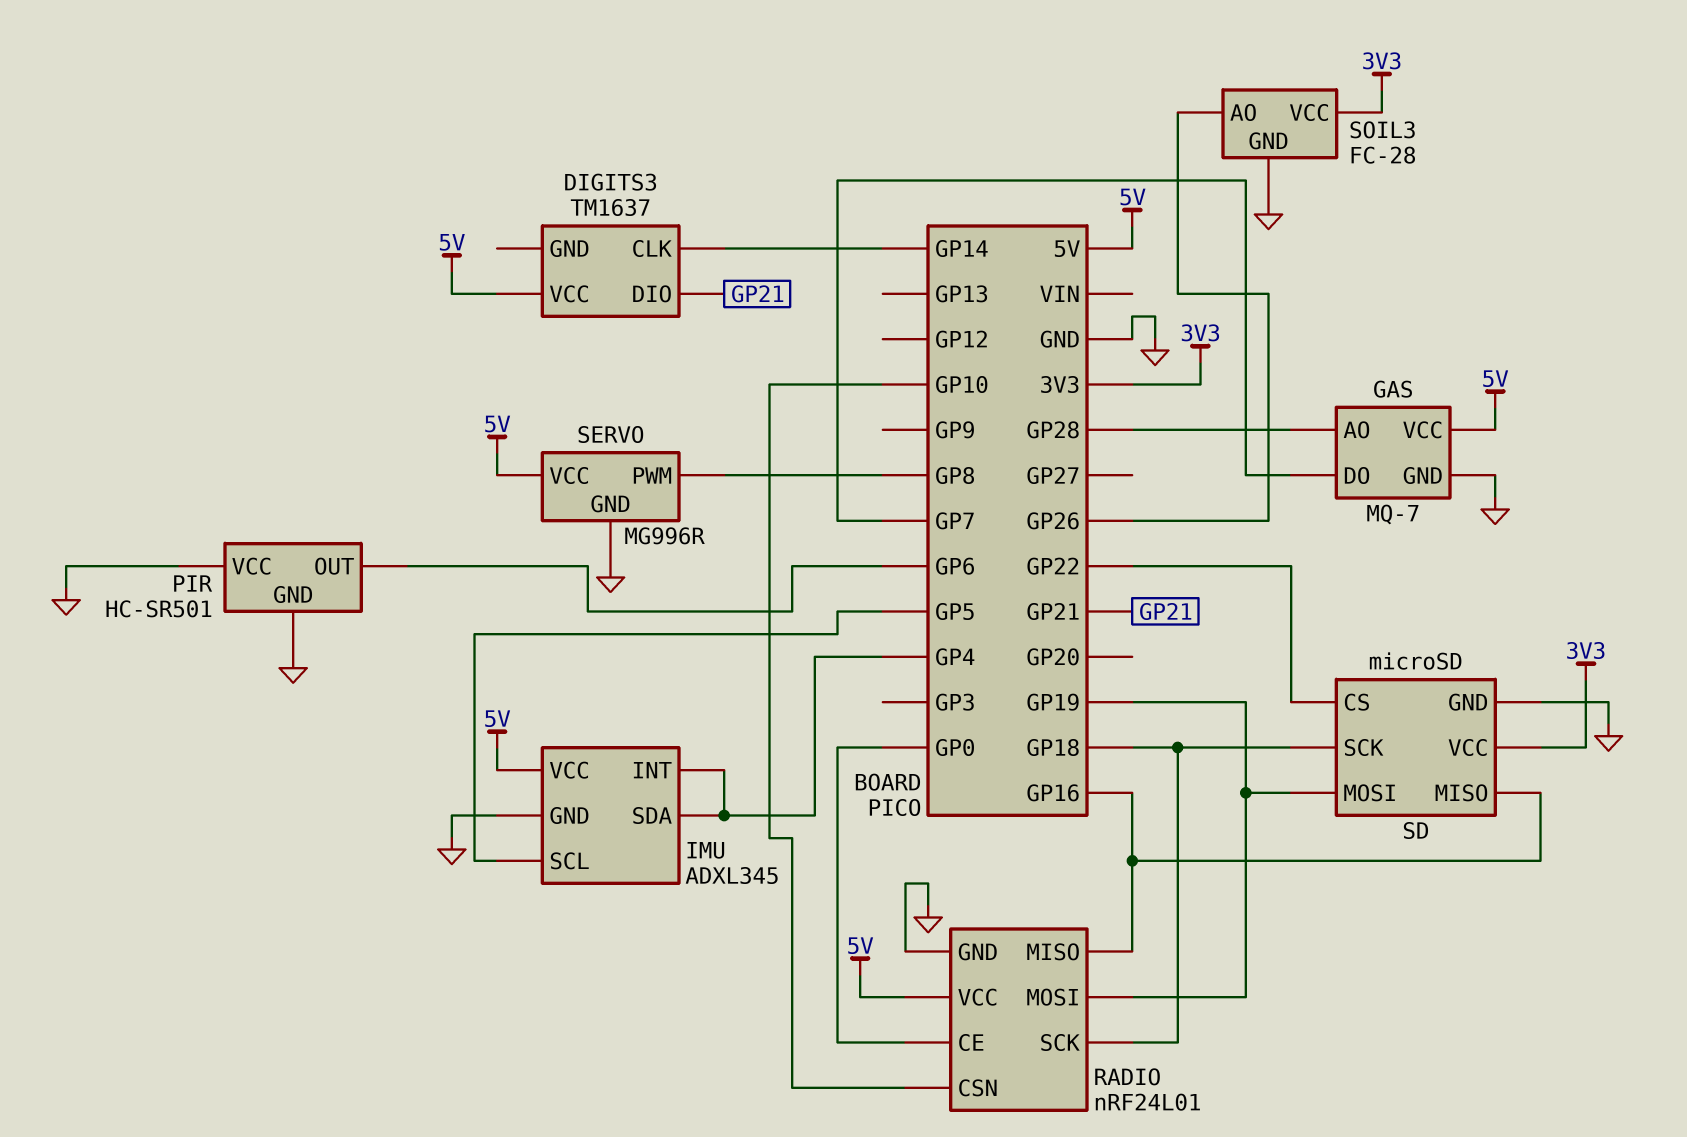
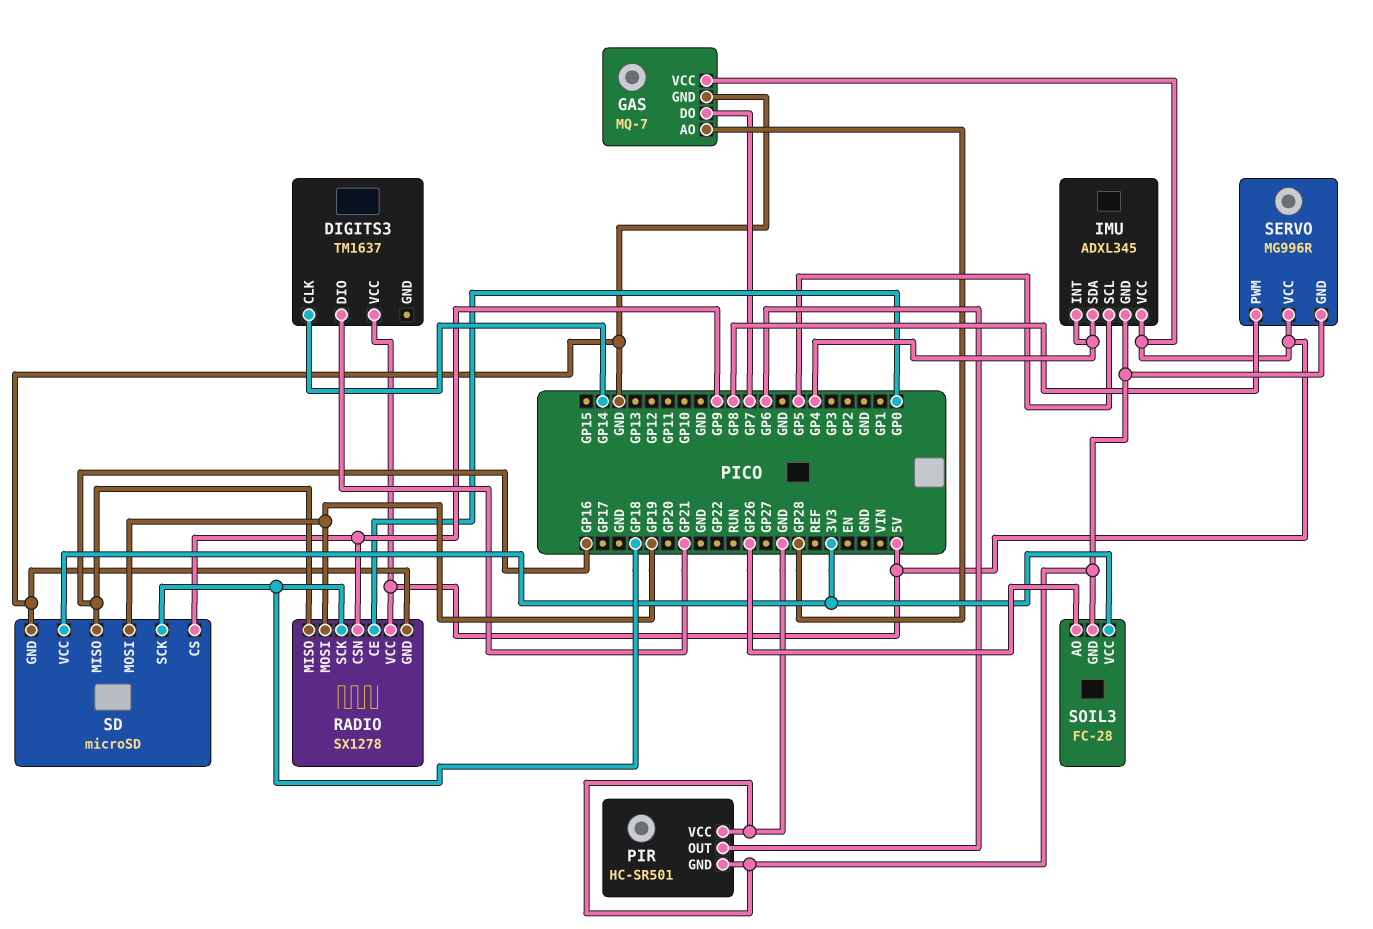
RADIO: nRF24L01 -> SX1278
RADIO pin CSN: GP10 -> GP9
SD pin CS: GP22 -> GP9

